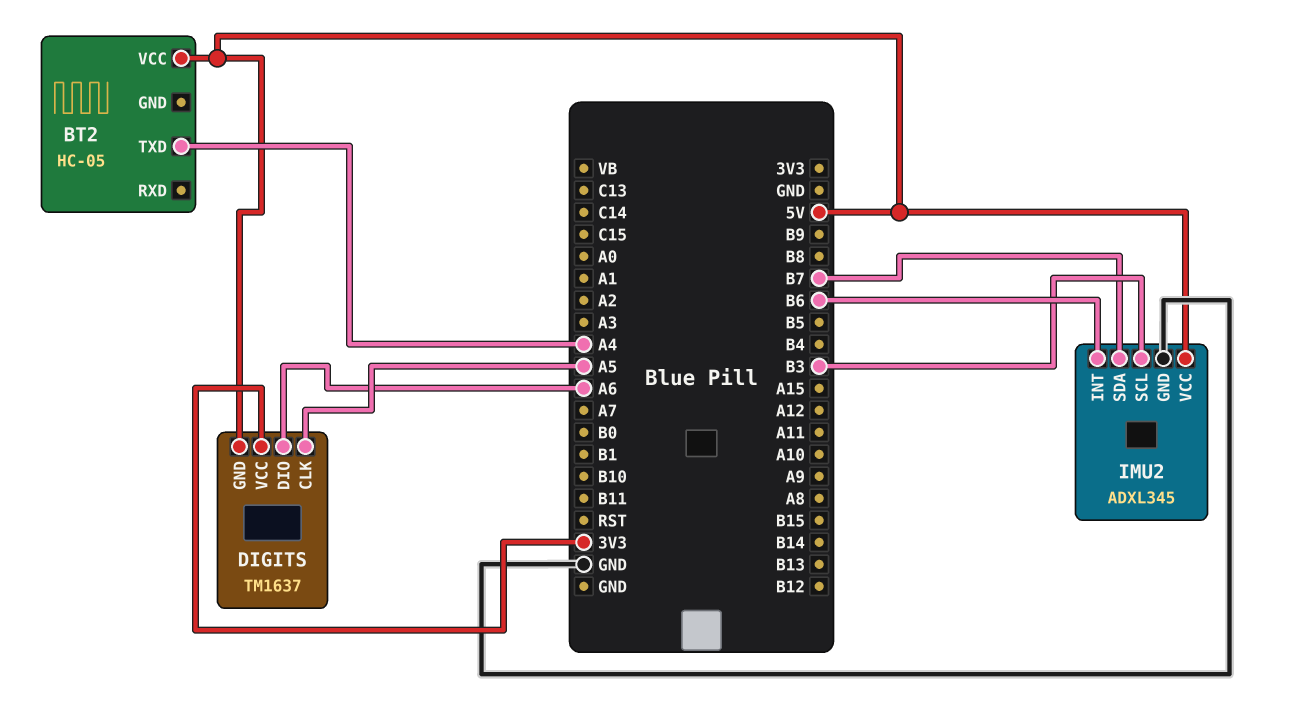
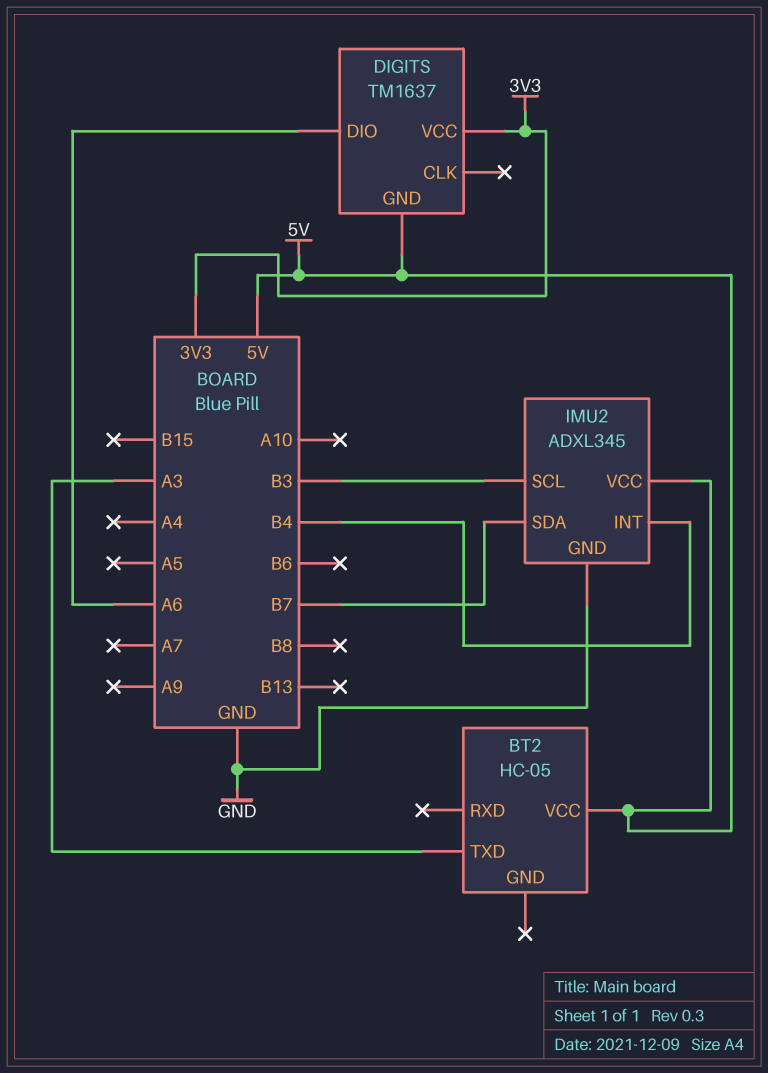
BT2 pin TXD: A4 -> A3
DIGITS pin CLK: A5 -> none
IMU2 pin INT: B6 -> B4

